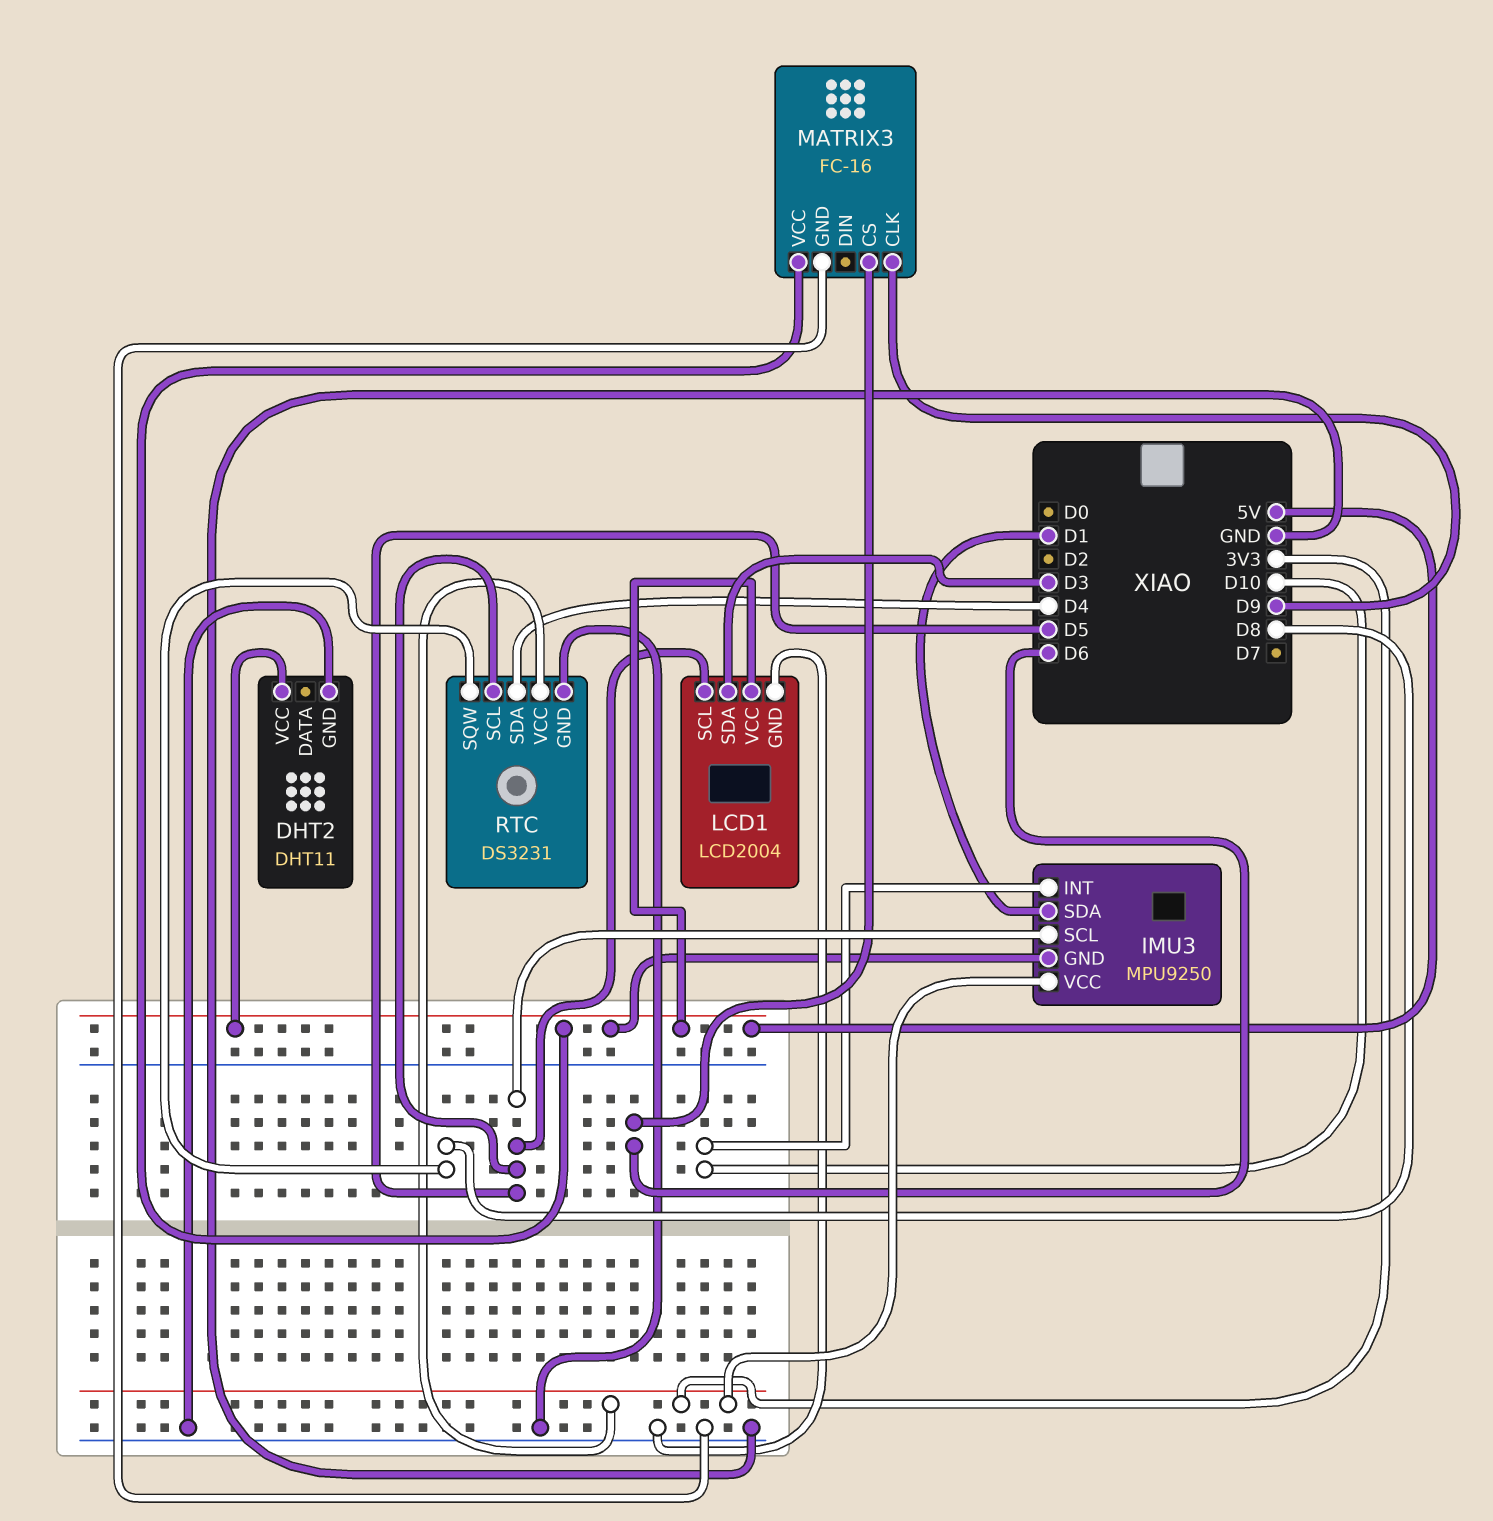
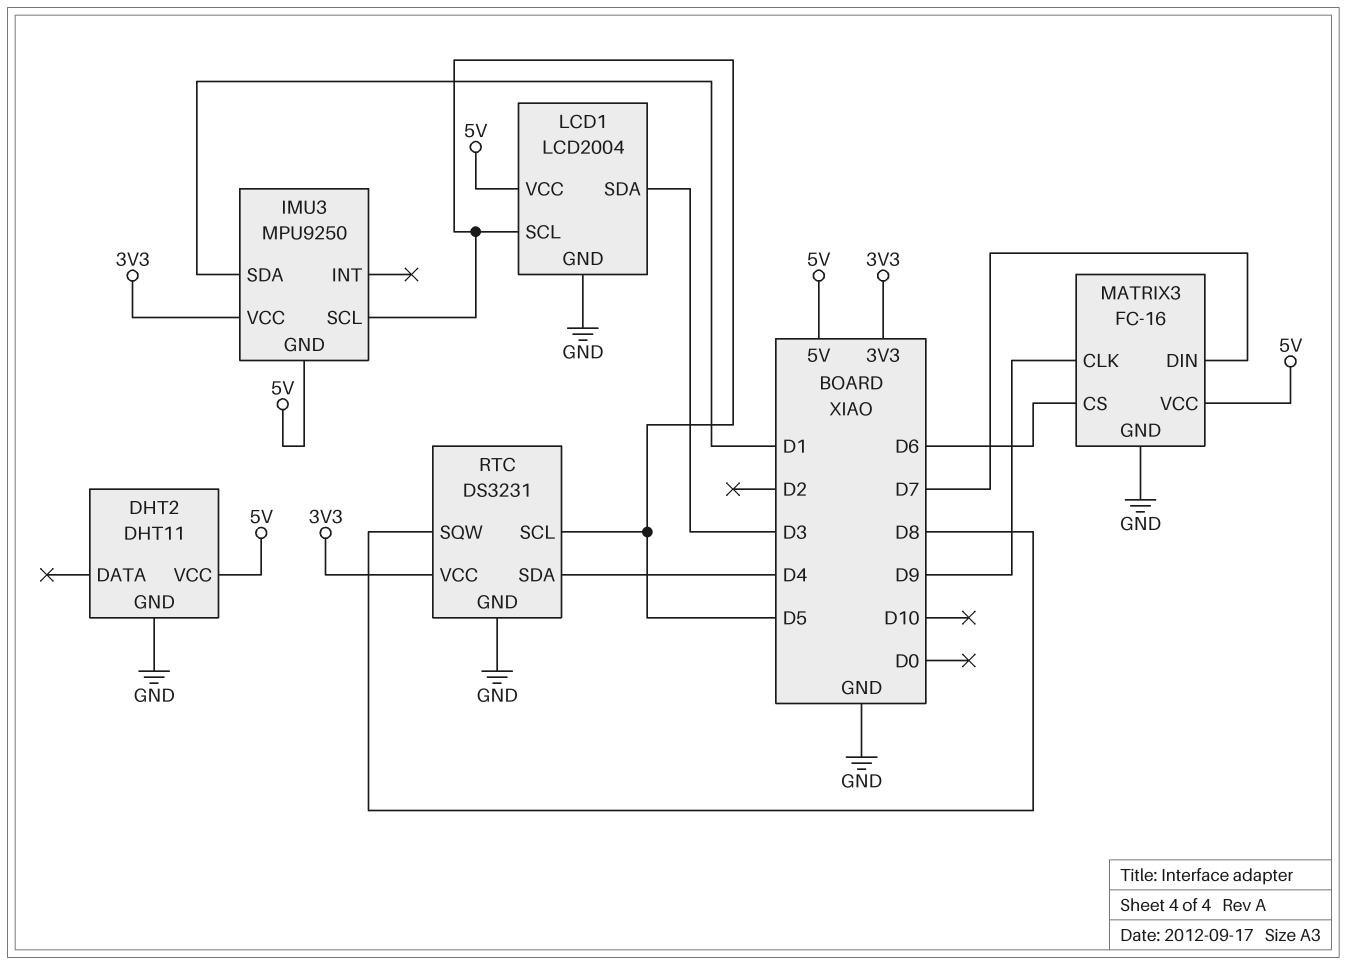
IMU3 pin INT: D10 -> none
MATRIX3 pin DIN: none -> D7

